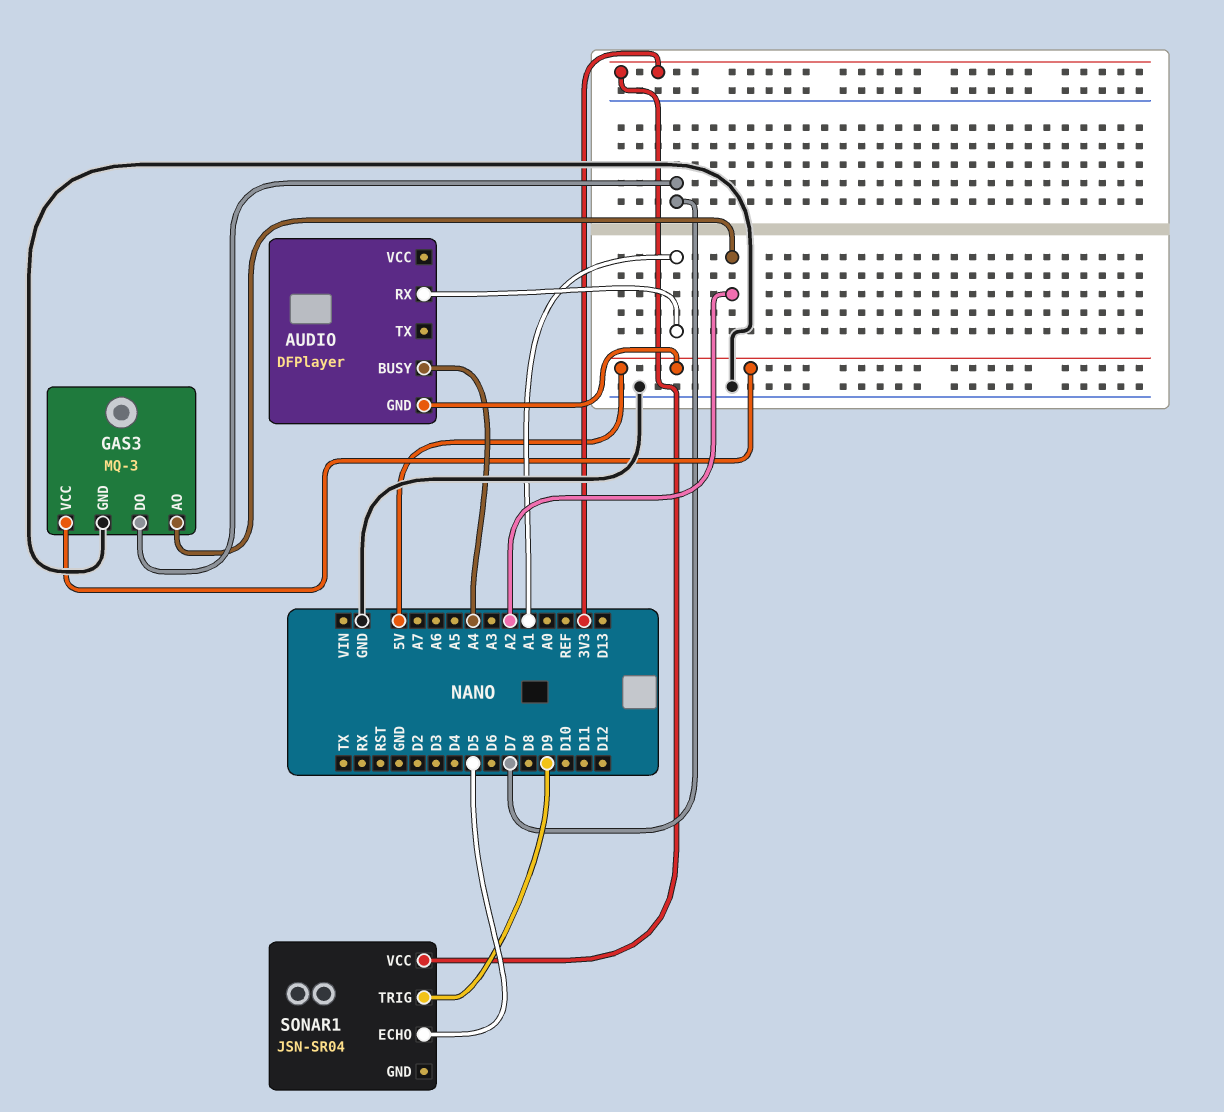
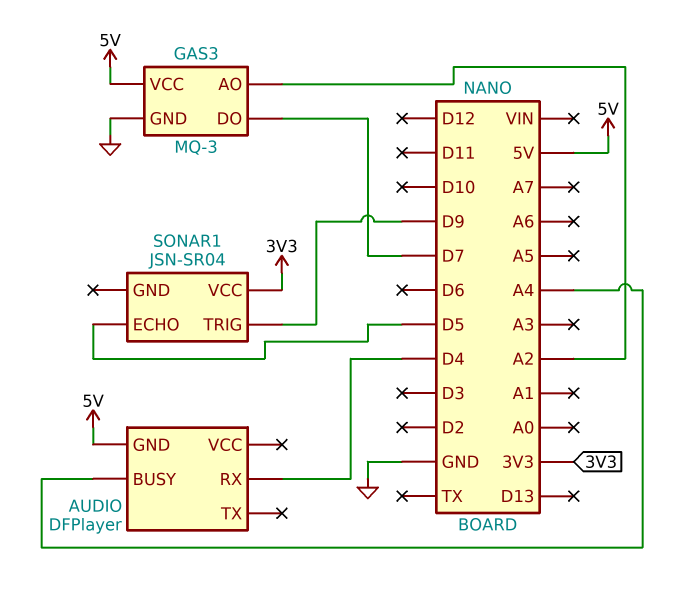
AUDIO pin RX: A1 -> D4

